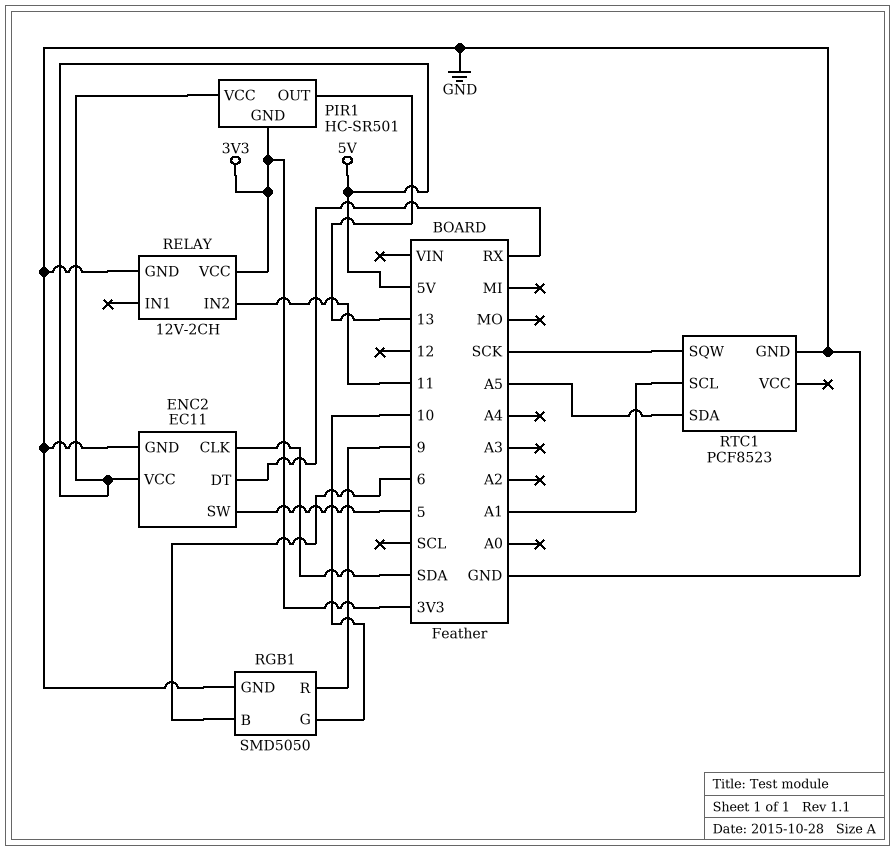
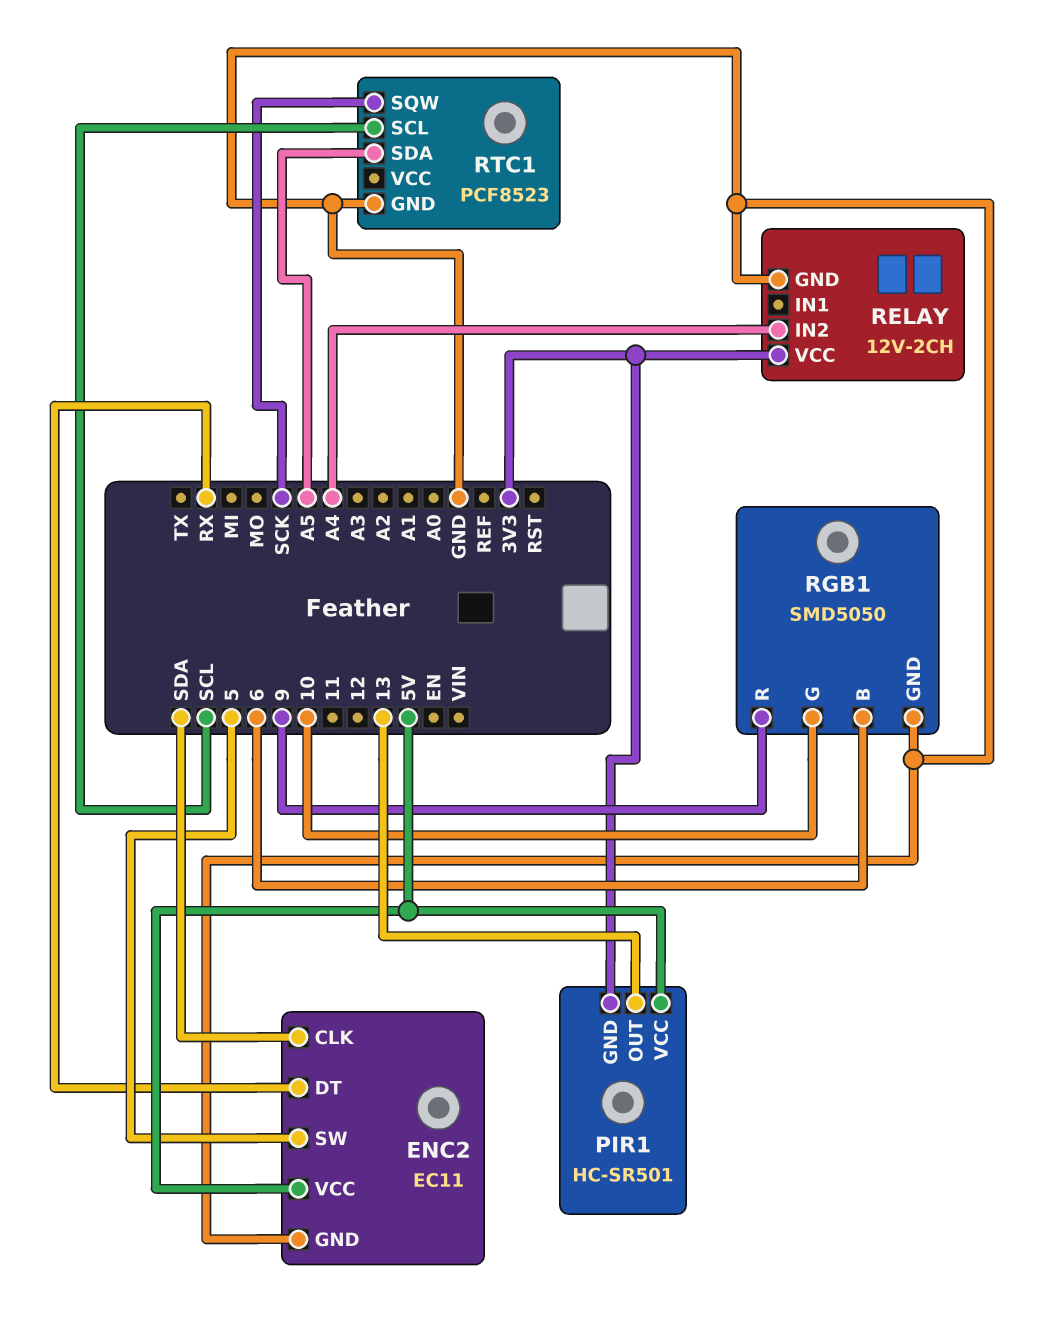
RELAY pin IN2: 11 -> A4
RTC1 pin SCL: A1 -> SCL

